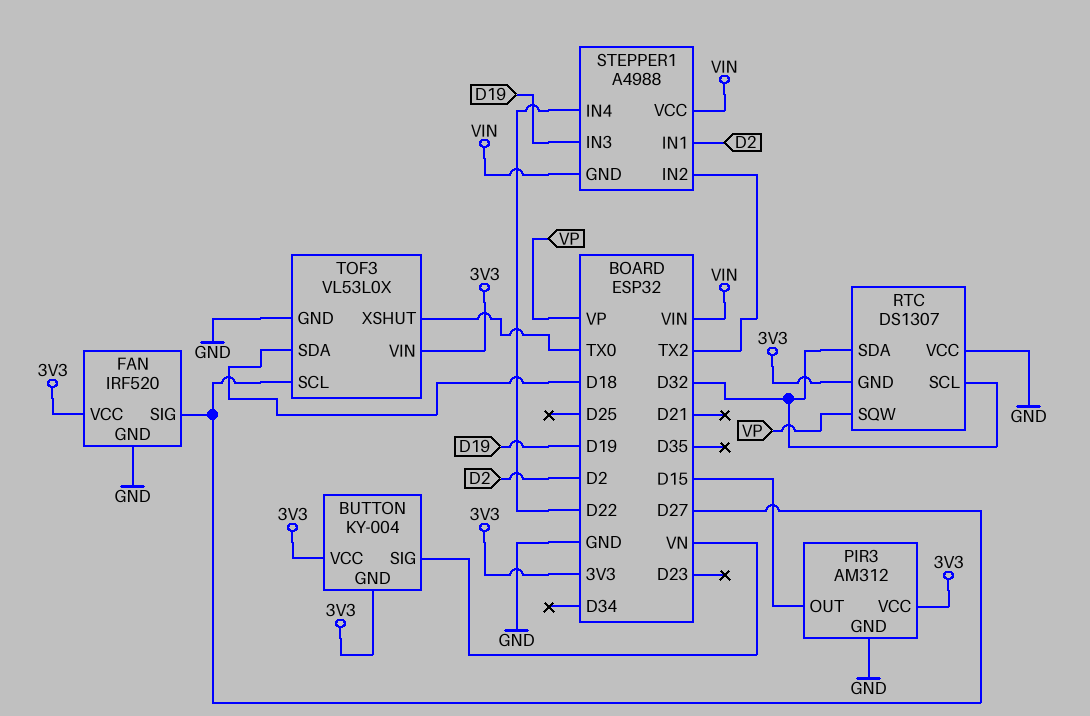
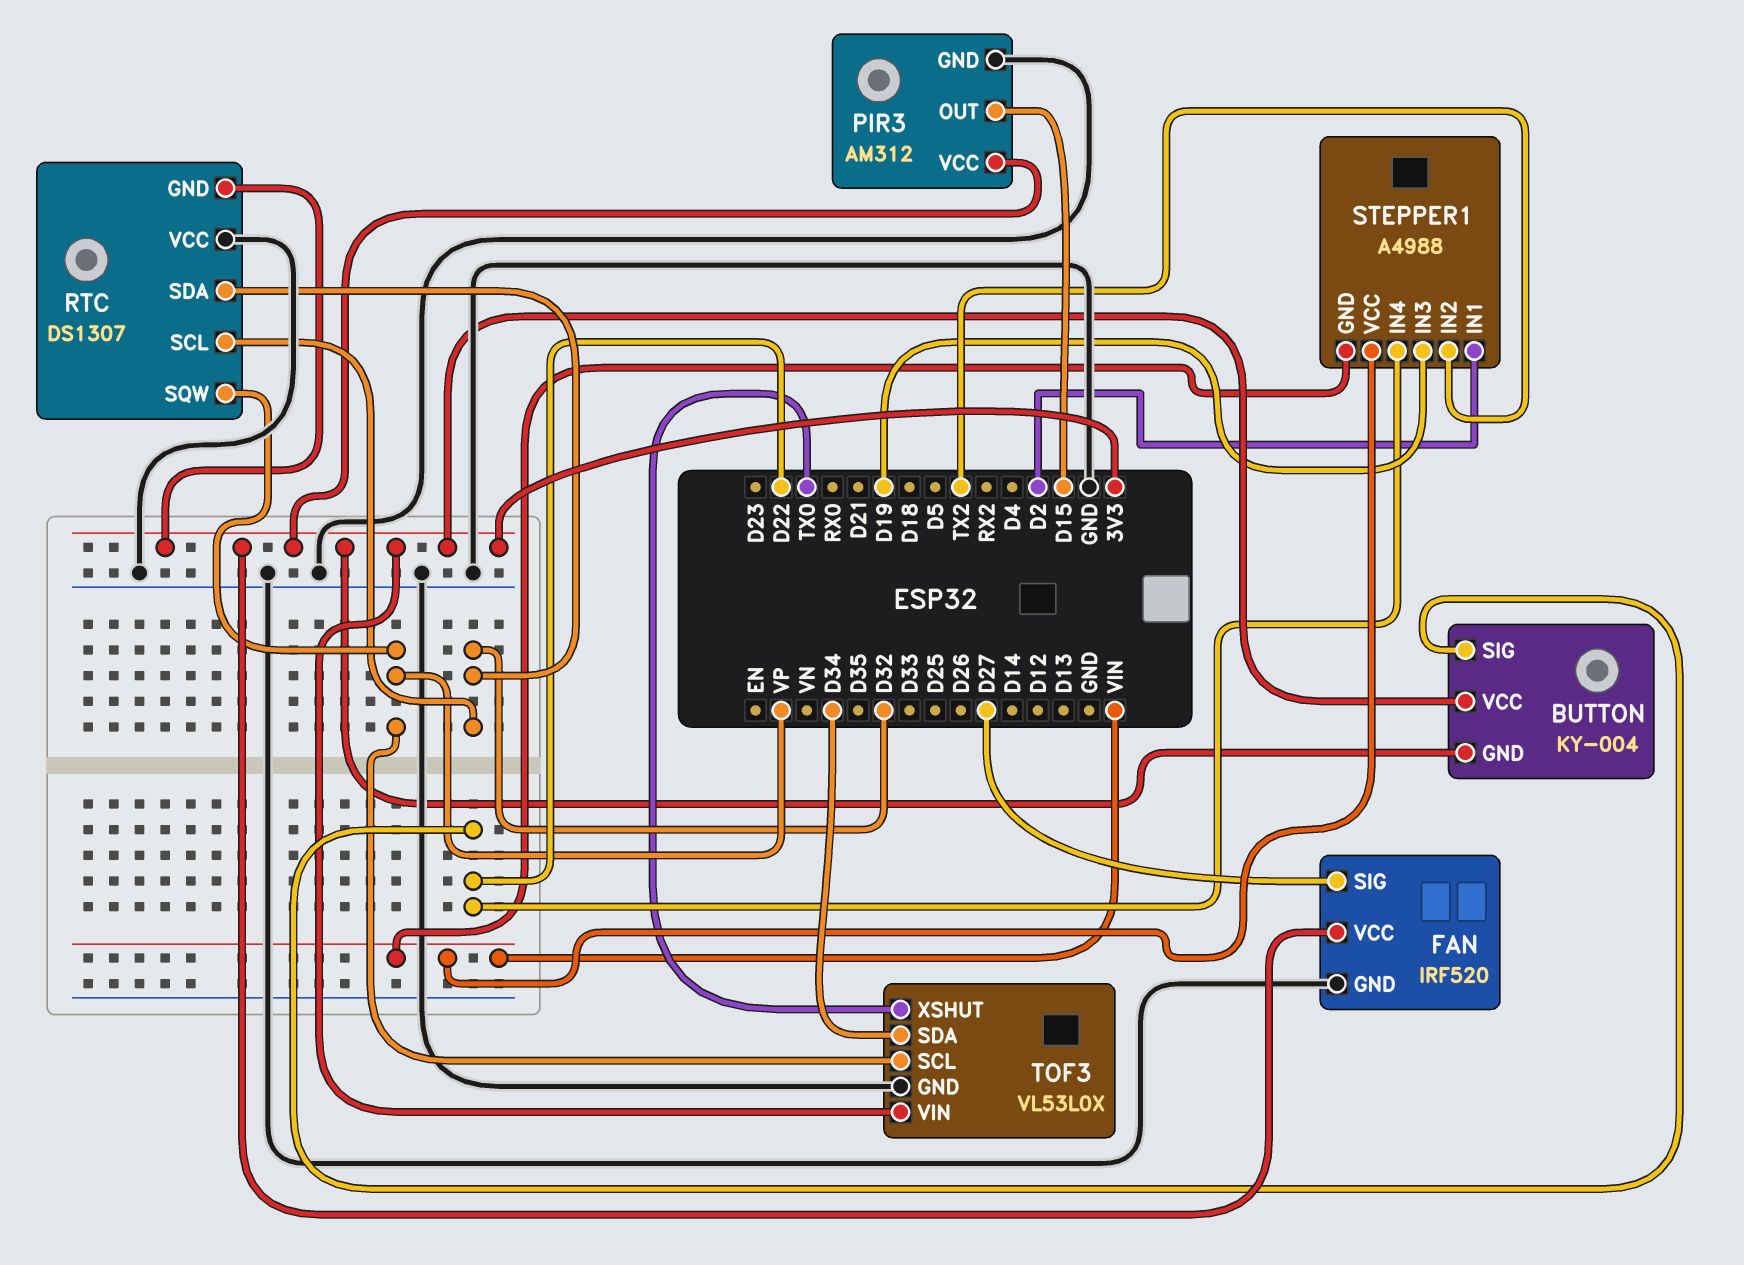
BUTTON pin SIG: VN -> D22
TOF3 pin SCL: D27 -> VP
TOF3 pin SDA: D18 -> D34

